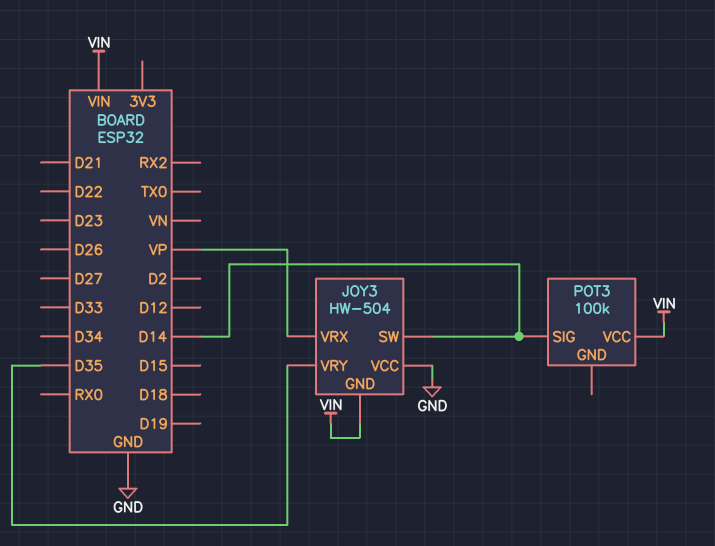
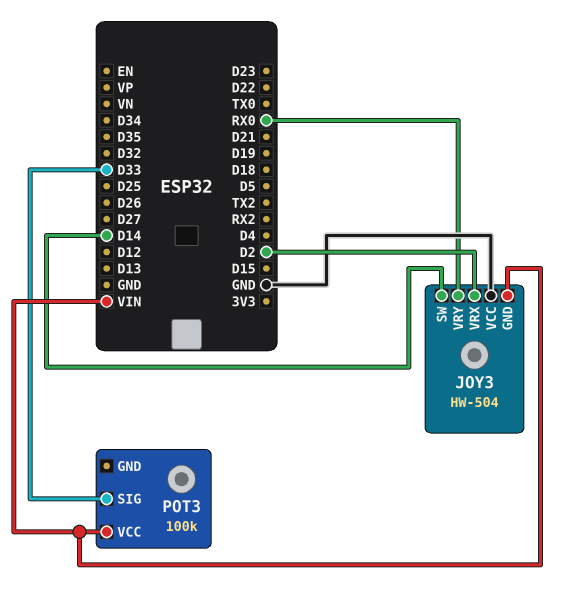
JOY3 pin VRX: VP -> D2
JOY3 pin VRY: D35 -> RX0
POT3 pin SIG: D14 -> D33

